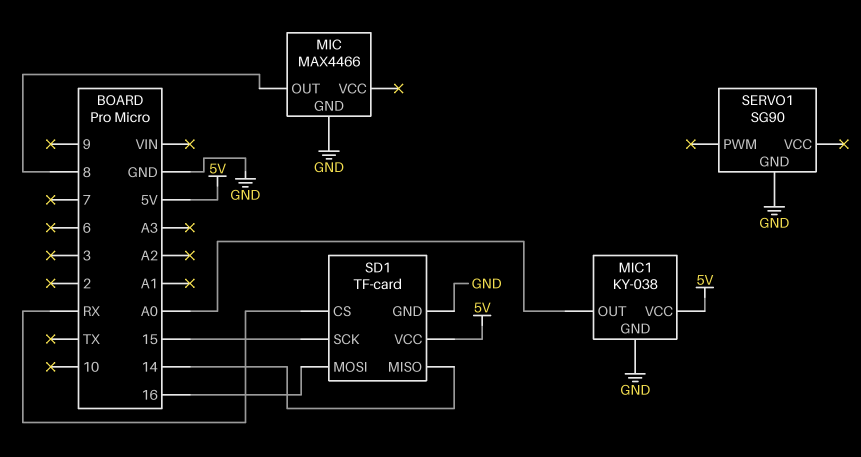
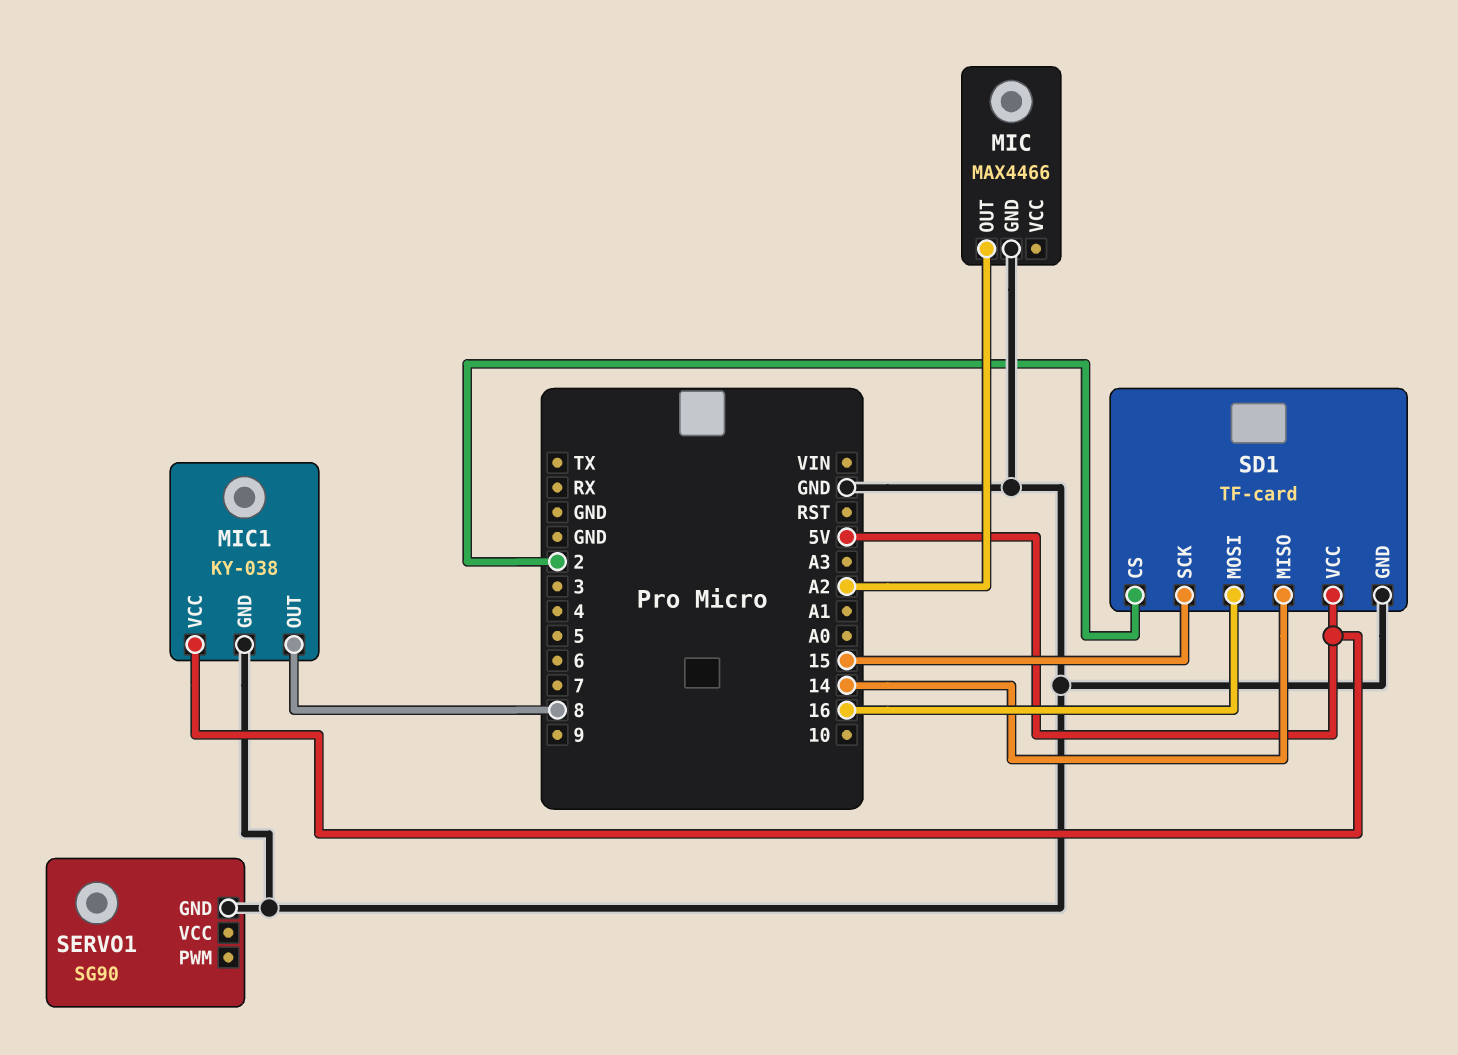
MIC pin OUT: 8 -> A2
MIC1 pin OUT: A0 -> 8
SD1 pin CS: RX -> 2

